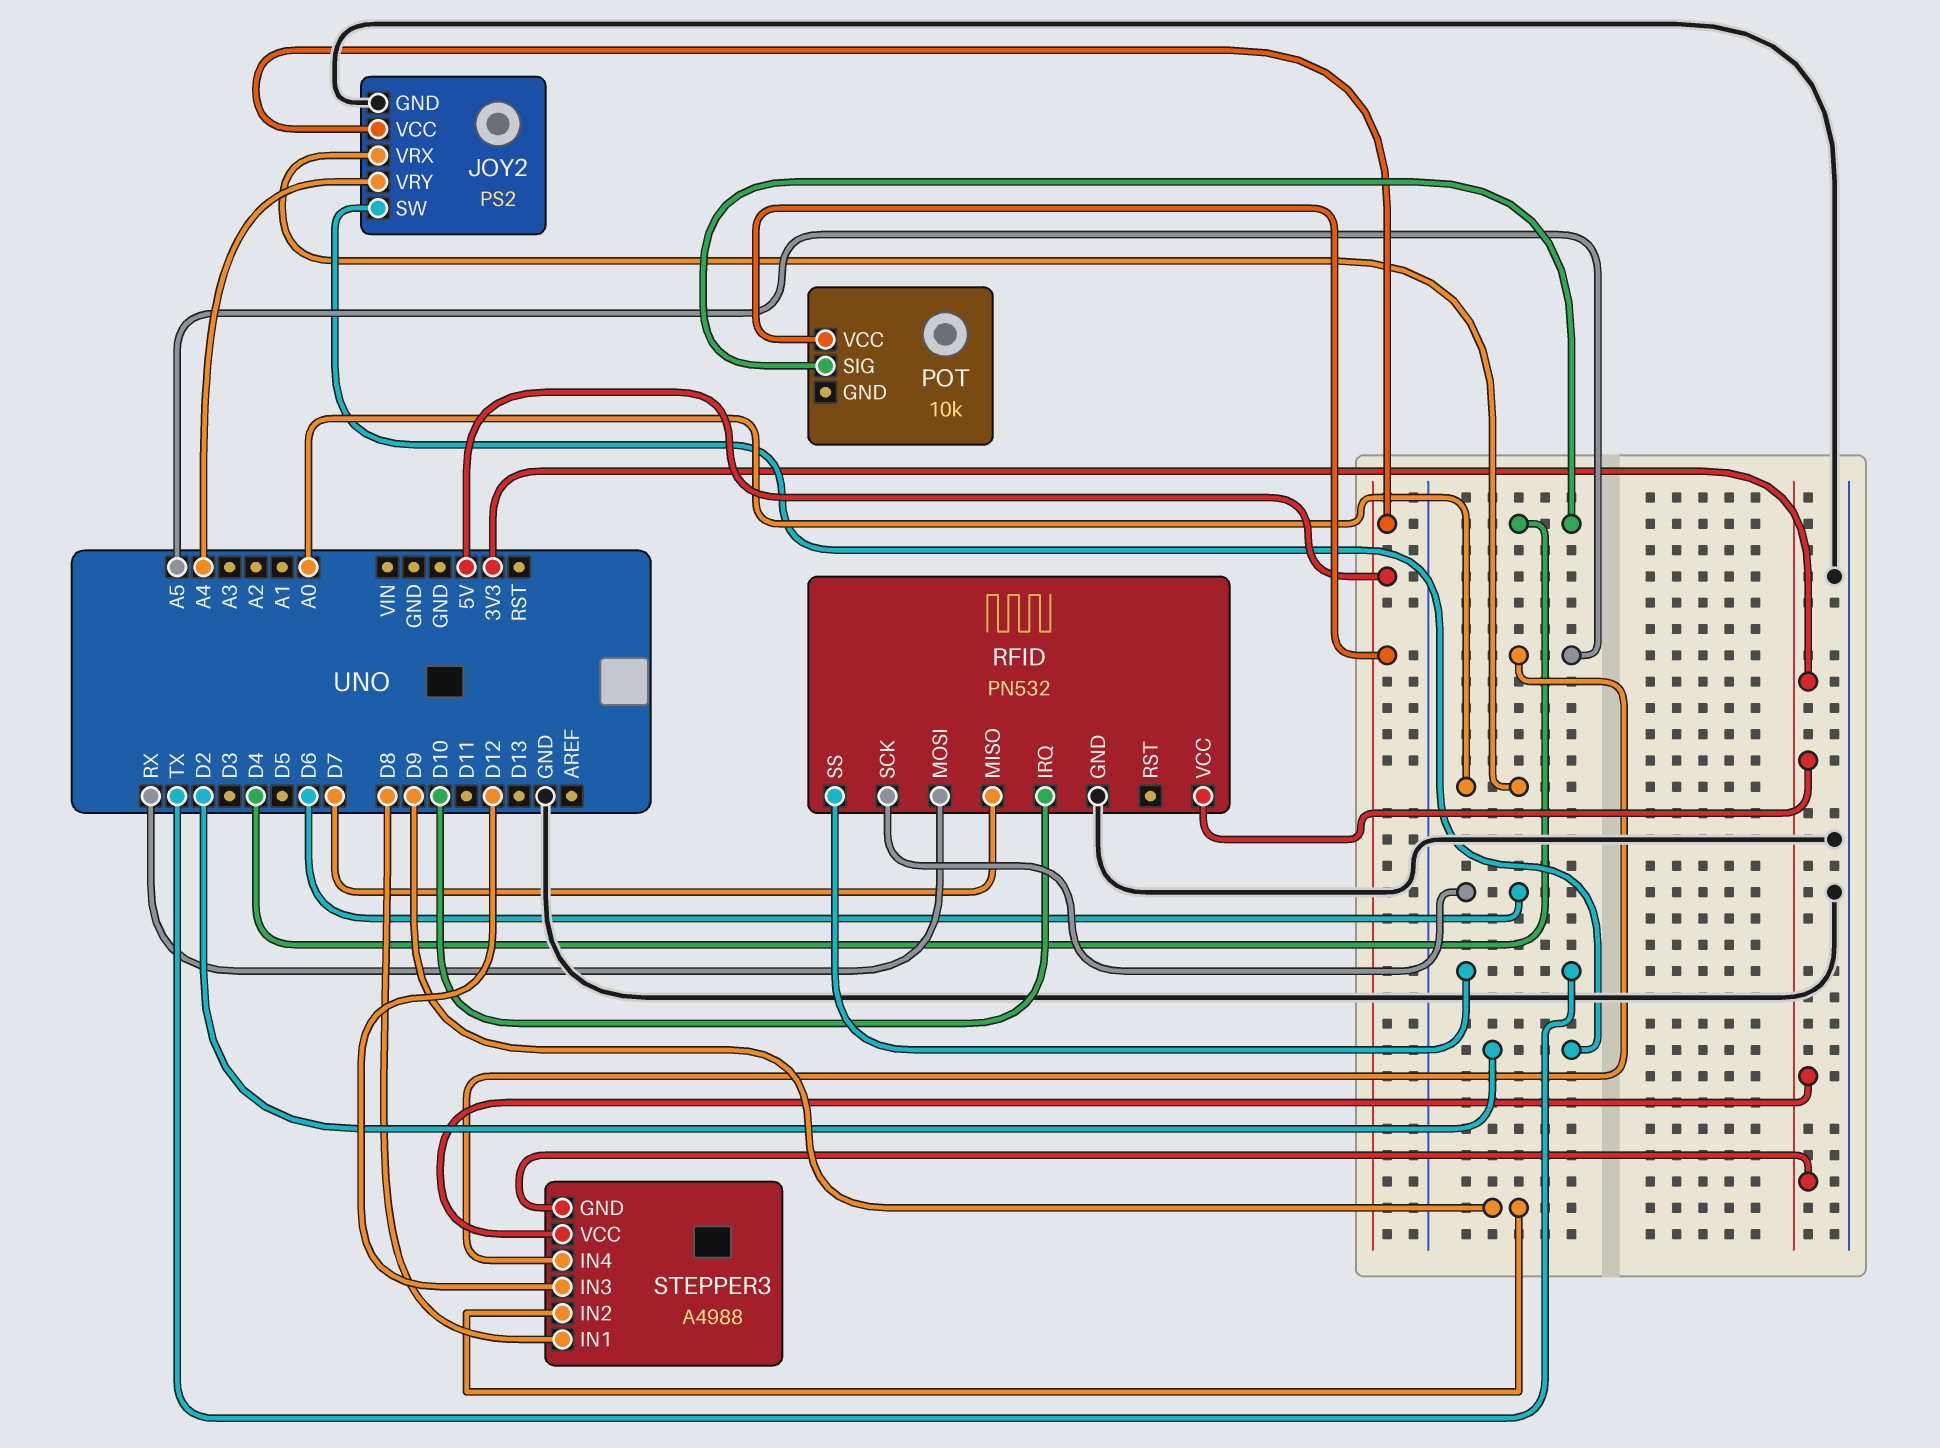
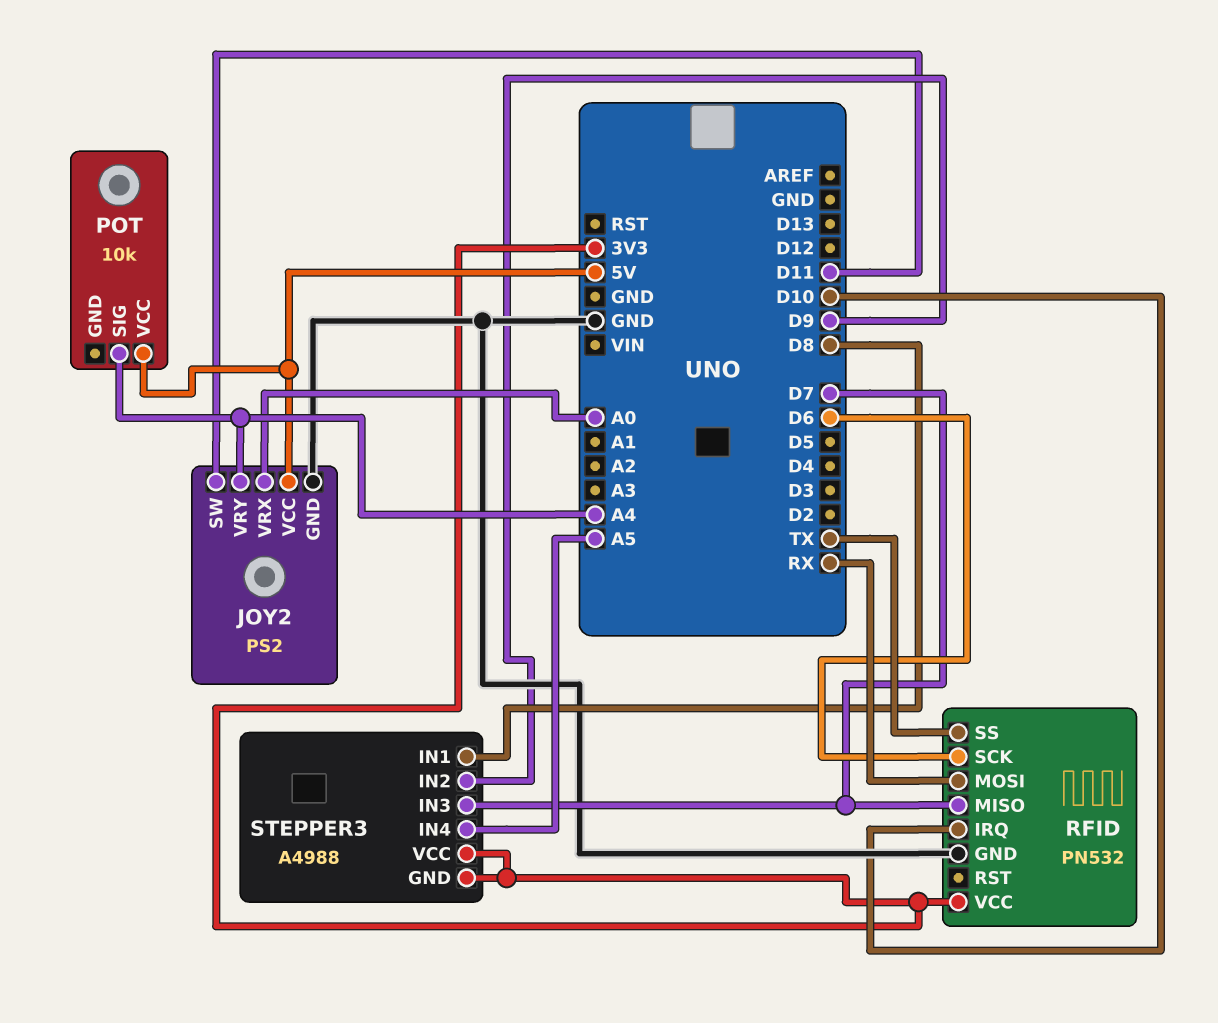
JOY2 pin SW: D2 -> D11
POT pin SIG: D4 -> A4
STEPPER3 pin IN3: D12 -> D7

